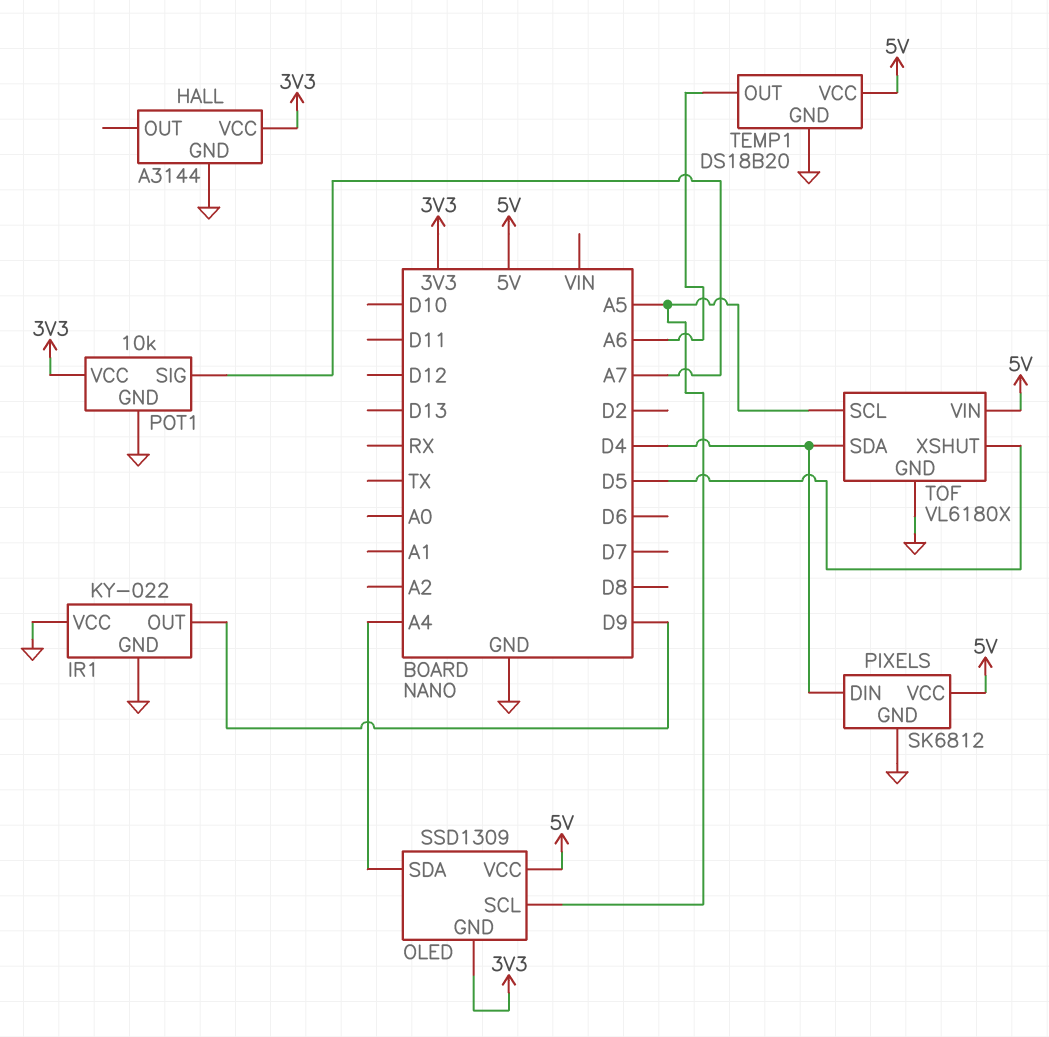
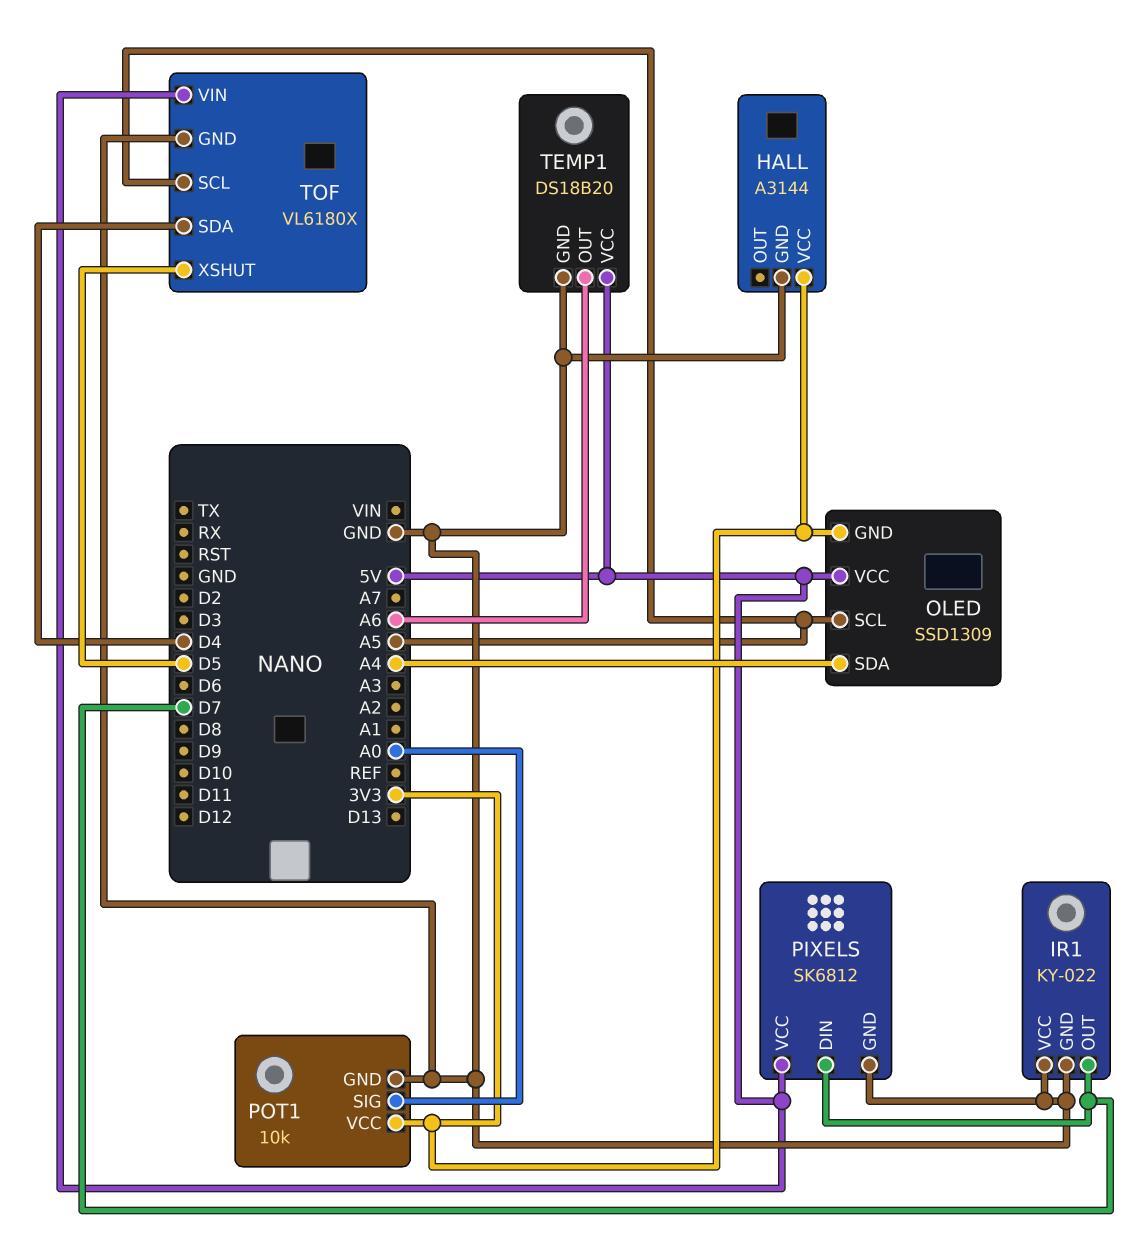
IR1 pin OUT: D9 -> D7
PIXELS pin DIN: D4 -> D7
POT1 pin SIG: A7 -> A0

